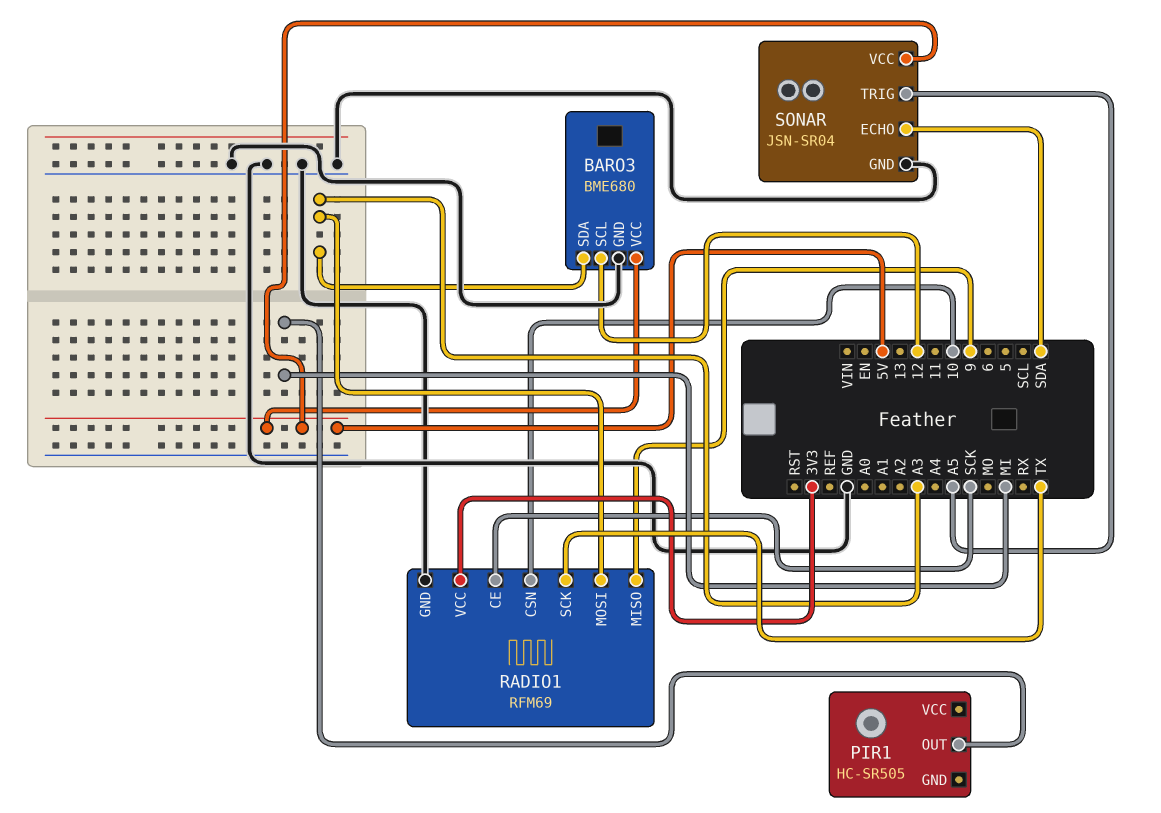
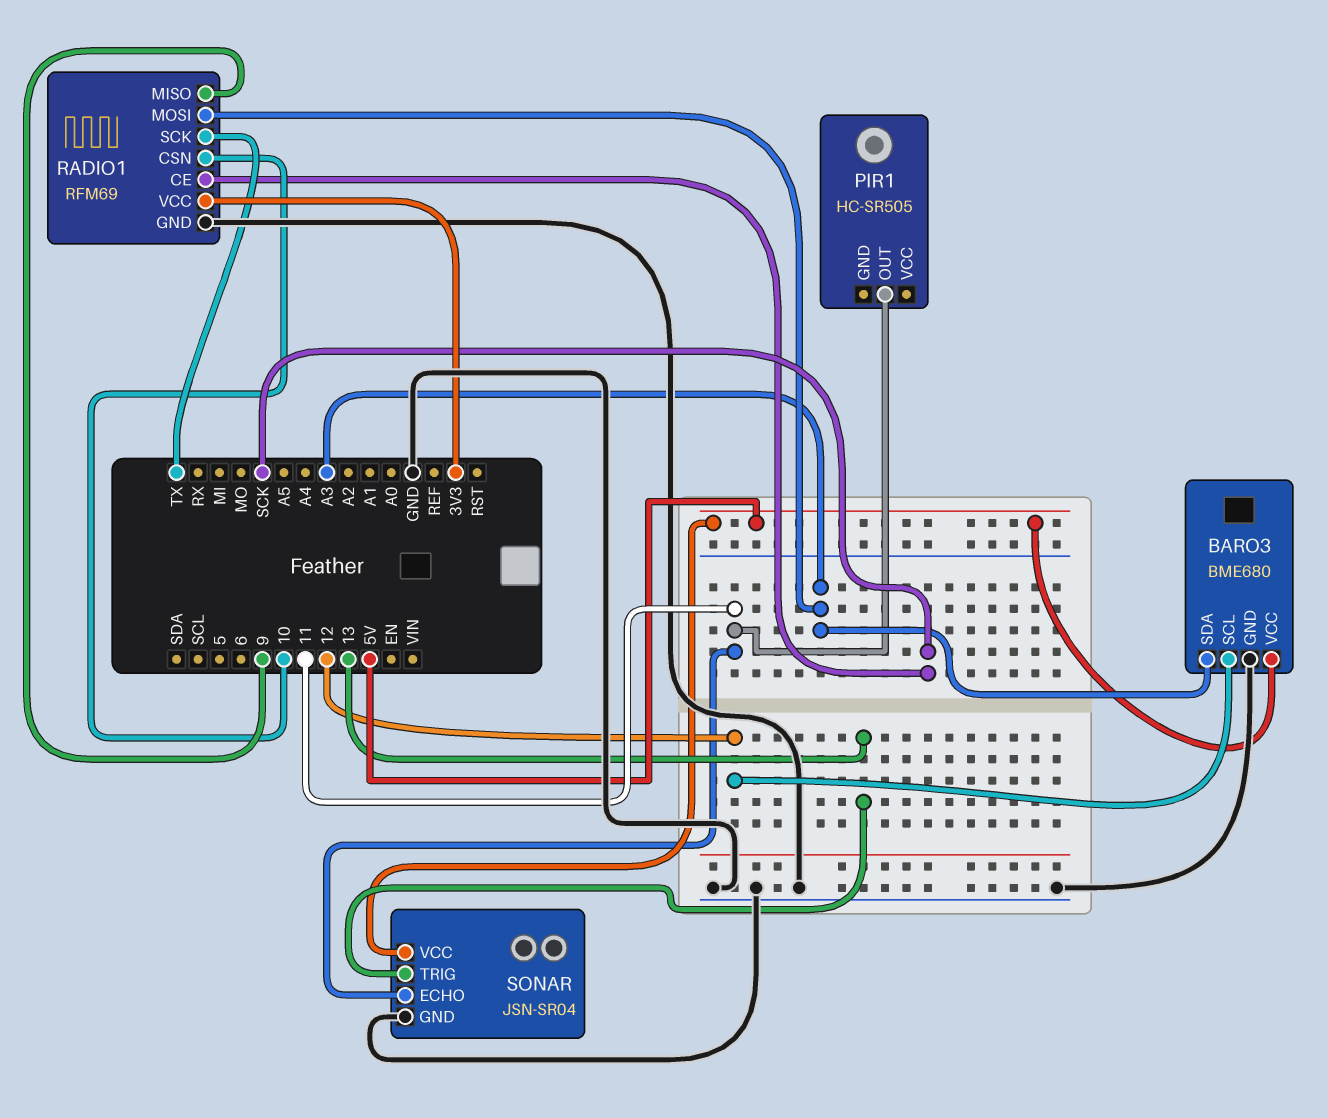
PIR1 pin OUT: MI -> 11
SONAR pin ECHO: SDA -> 11
SONAR pin TRIG: A5 -> 13

